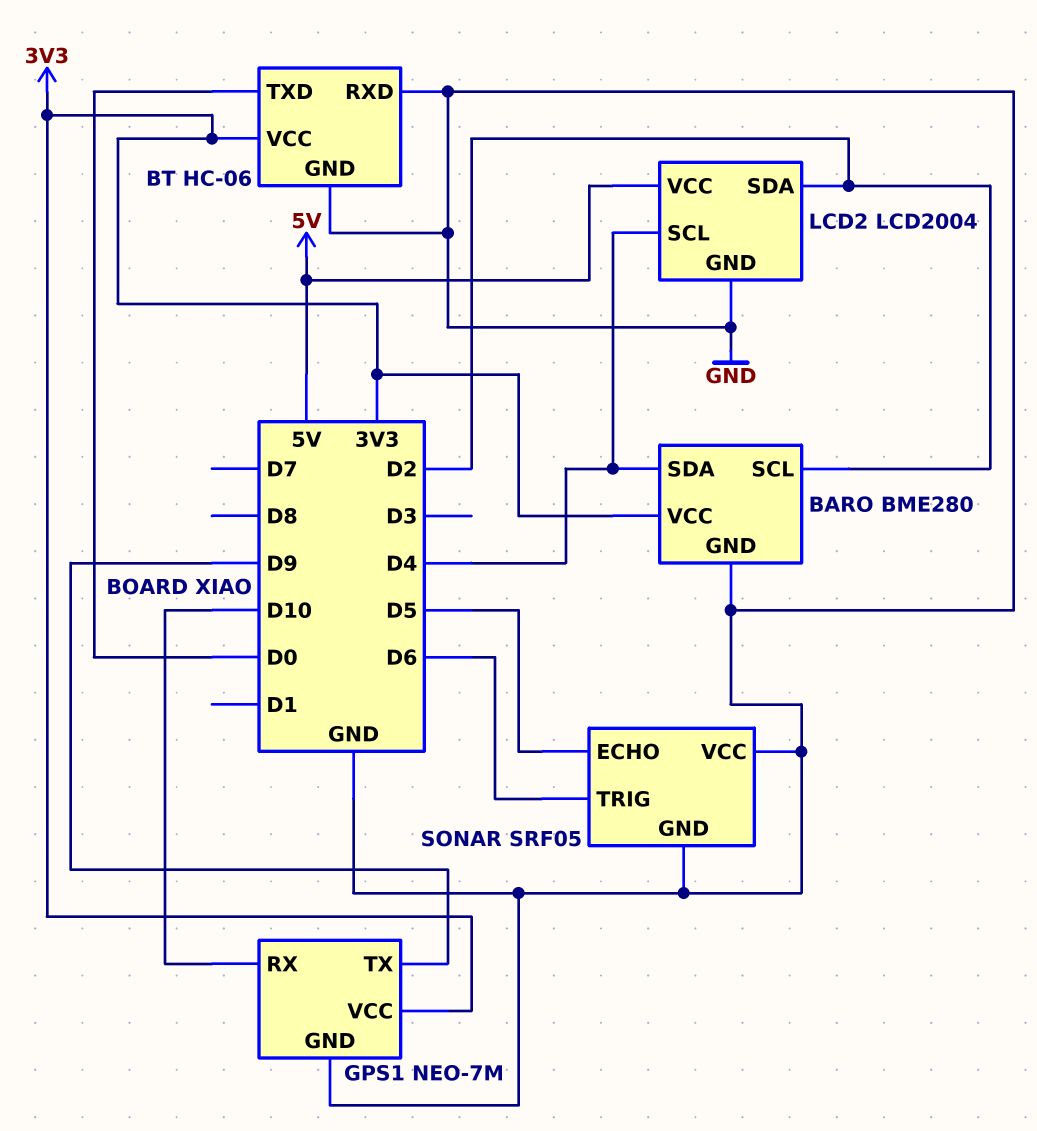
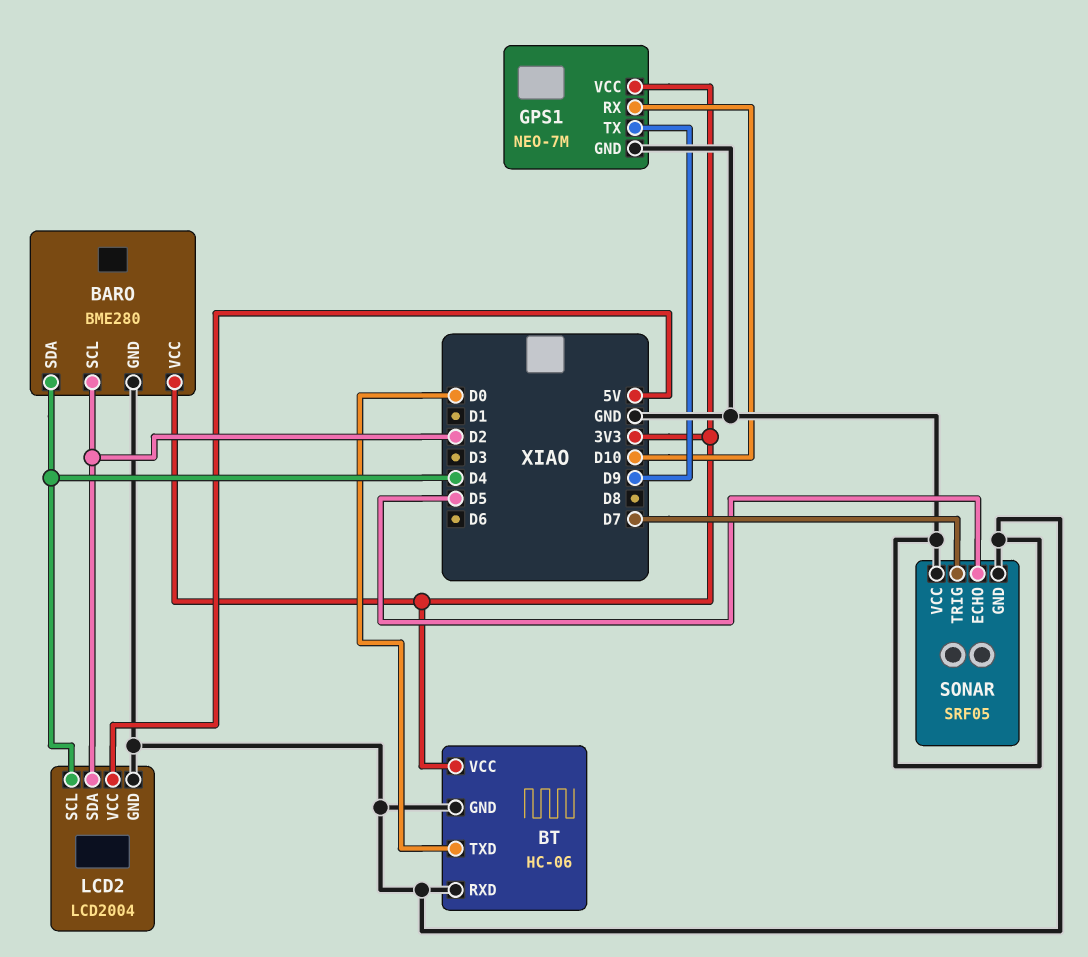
SONAR pin TRIG: D6 -> D7

